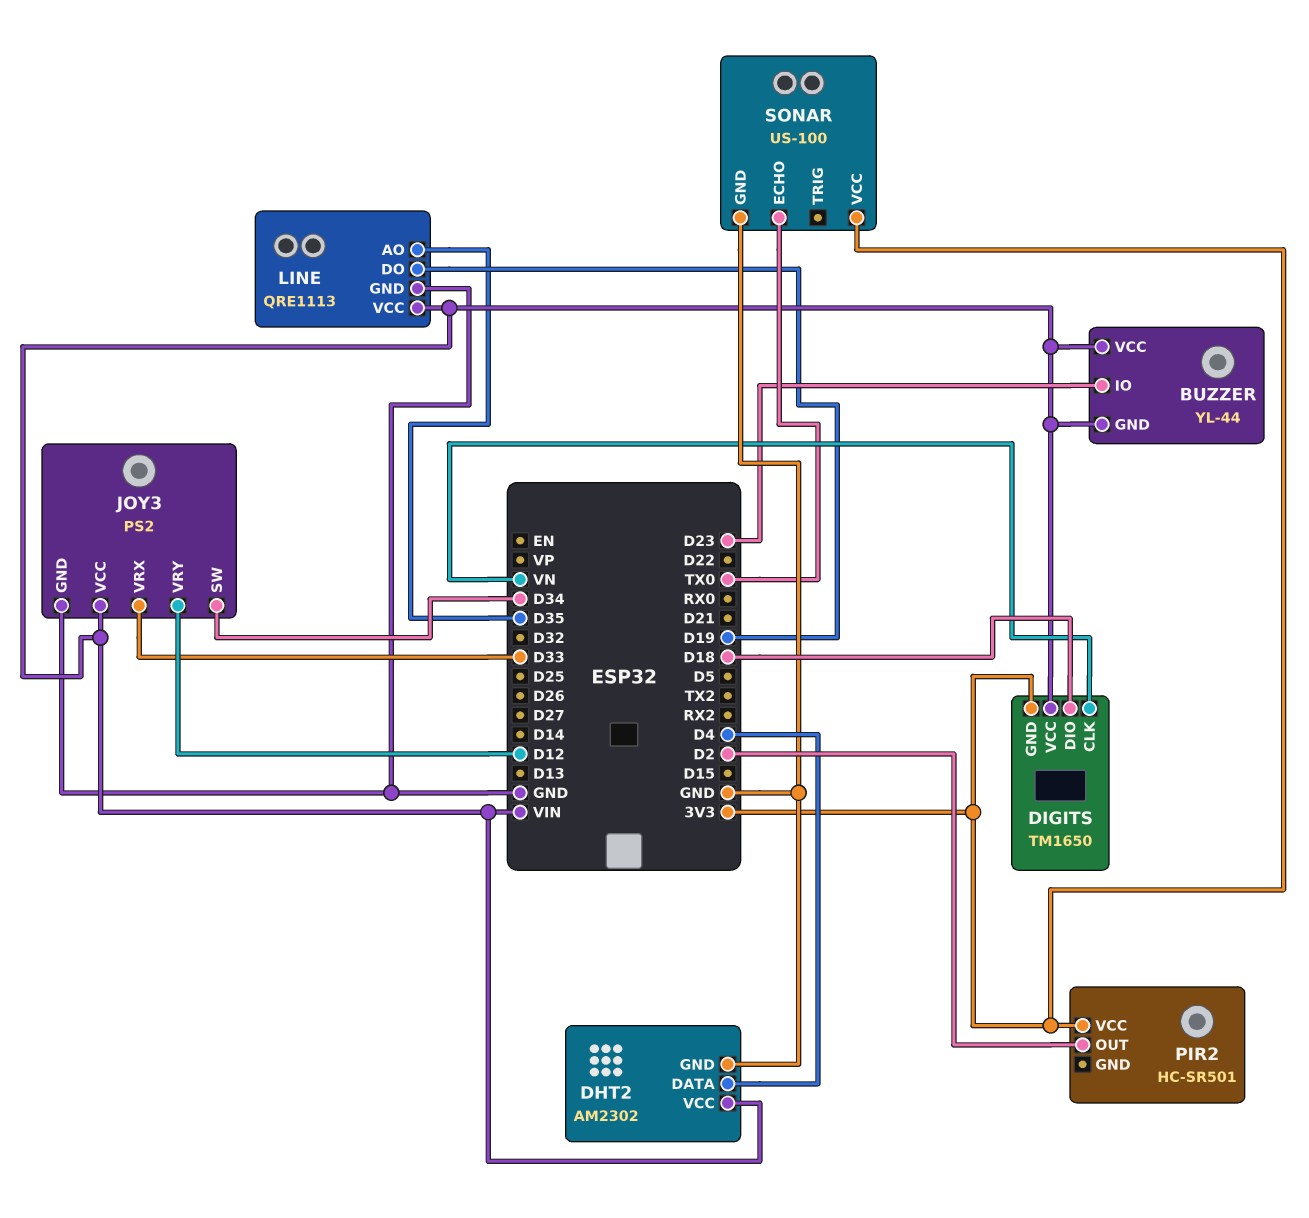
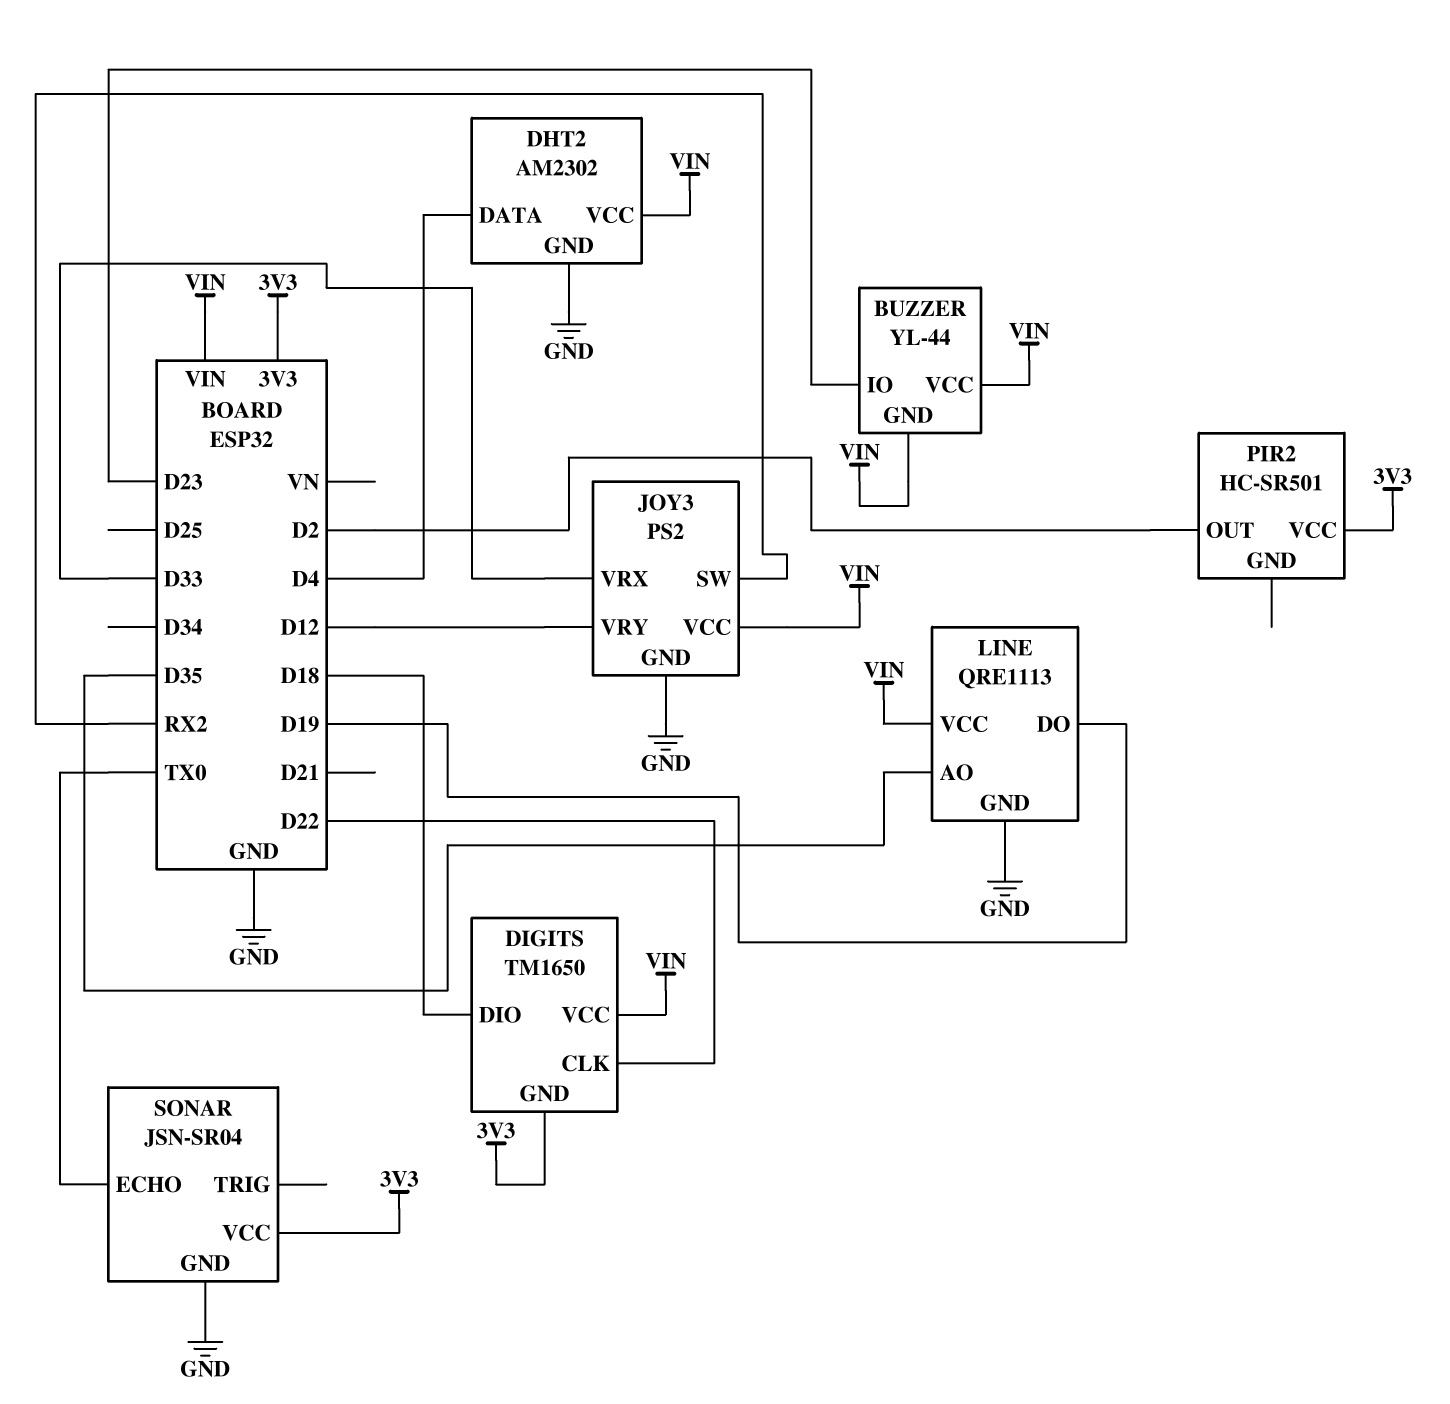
DIGITS pin CLK: VN -> D22
JOY3 pin SW: D34 -> RX2
SONAR: US-100 -> JSN-SR04

